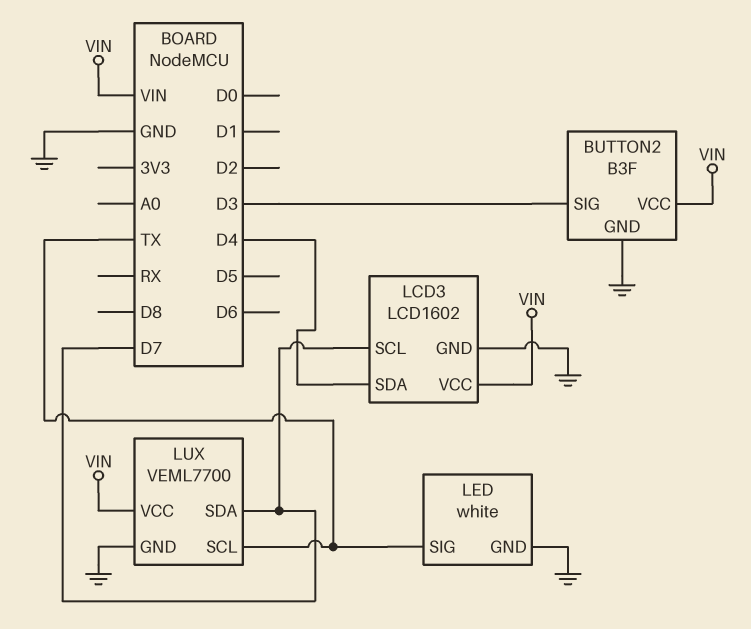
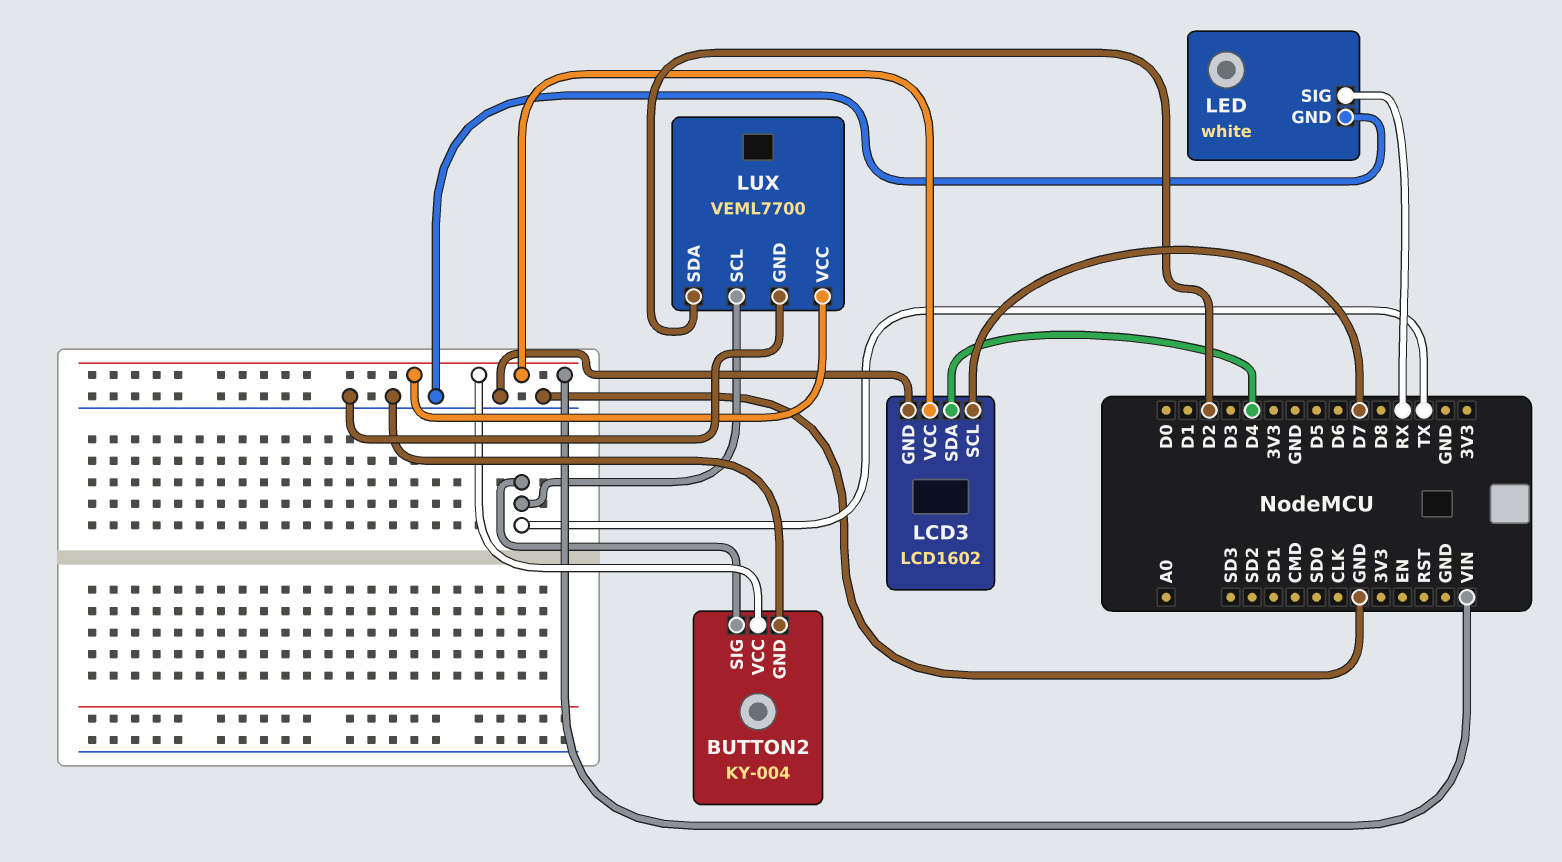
BUTTON2: B3F -> KY-004
BUTTON2 pin SIG: D3 -> TX
LED pin SIG: TX -> RX
LUX pin SDA: D7 -> D2

